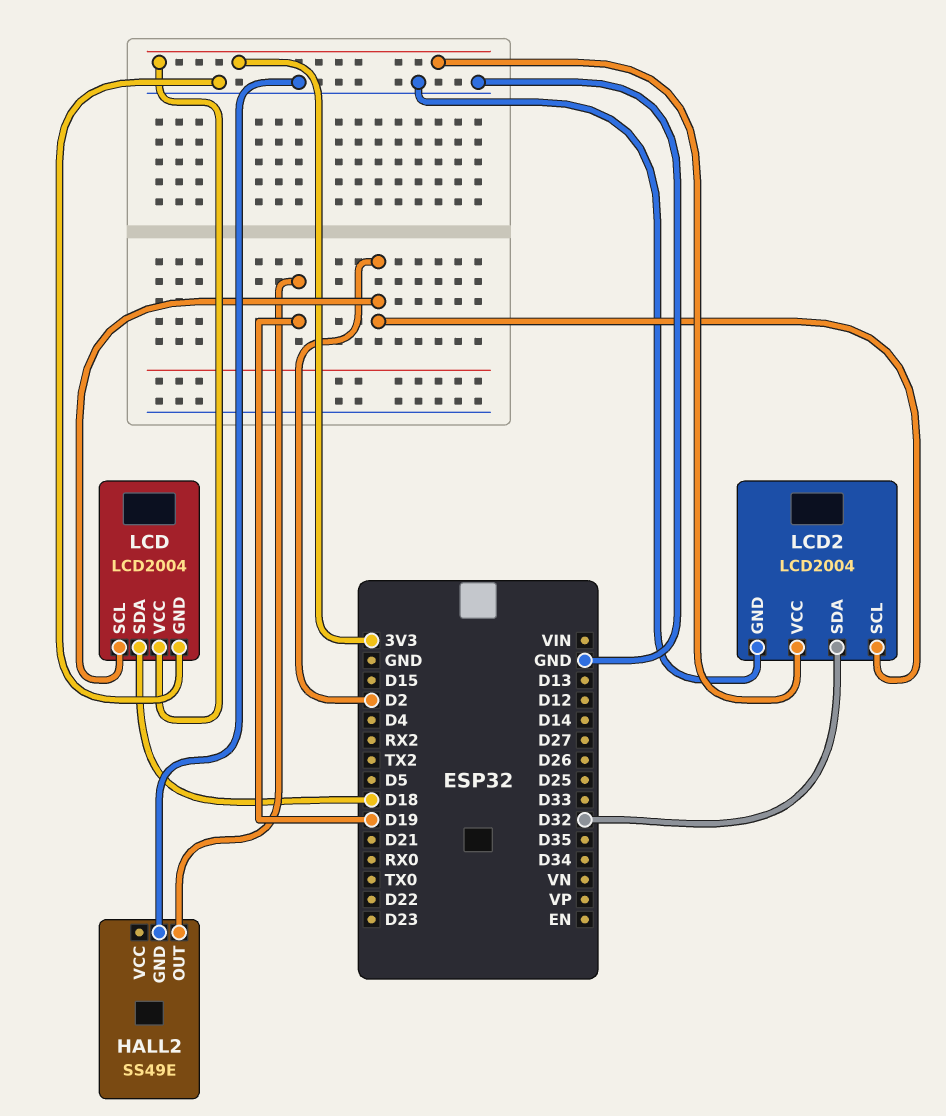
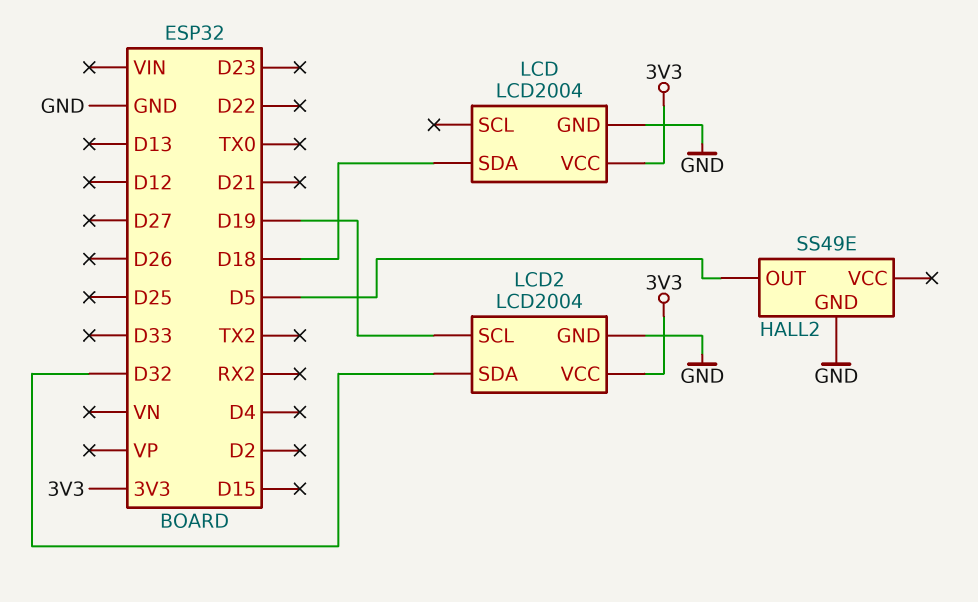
HALL2 pin OUT: D19 -> D5
LCD pin SCL: D2 -> none
LCD2 pin SCL: D2 -> D19

